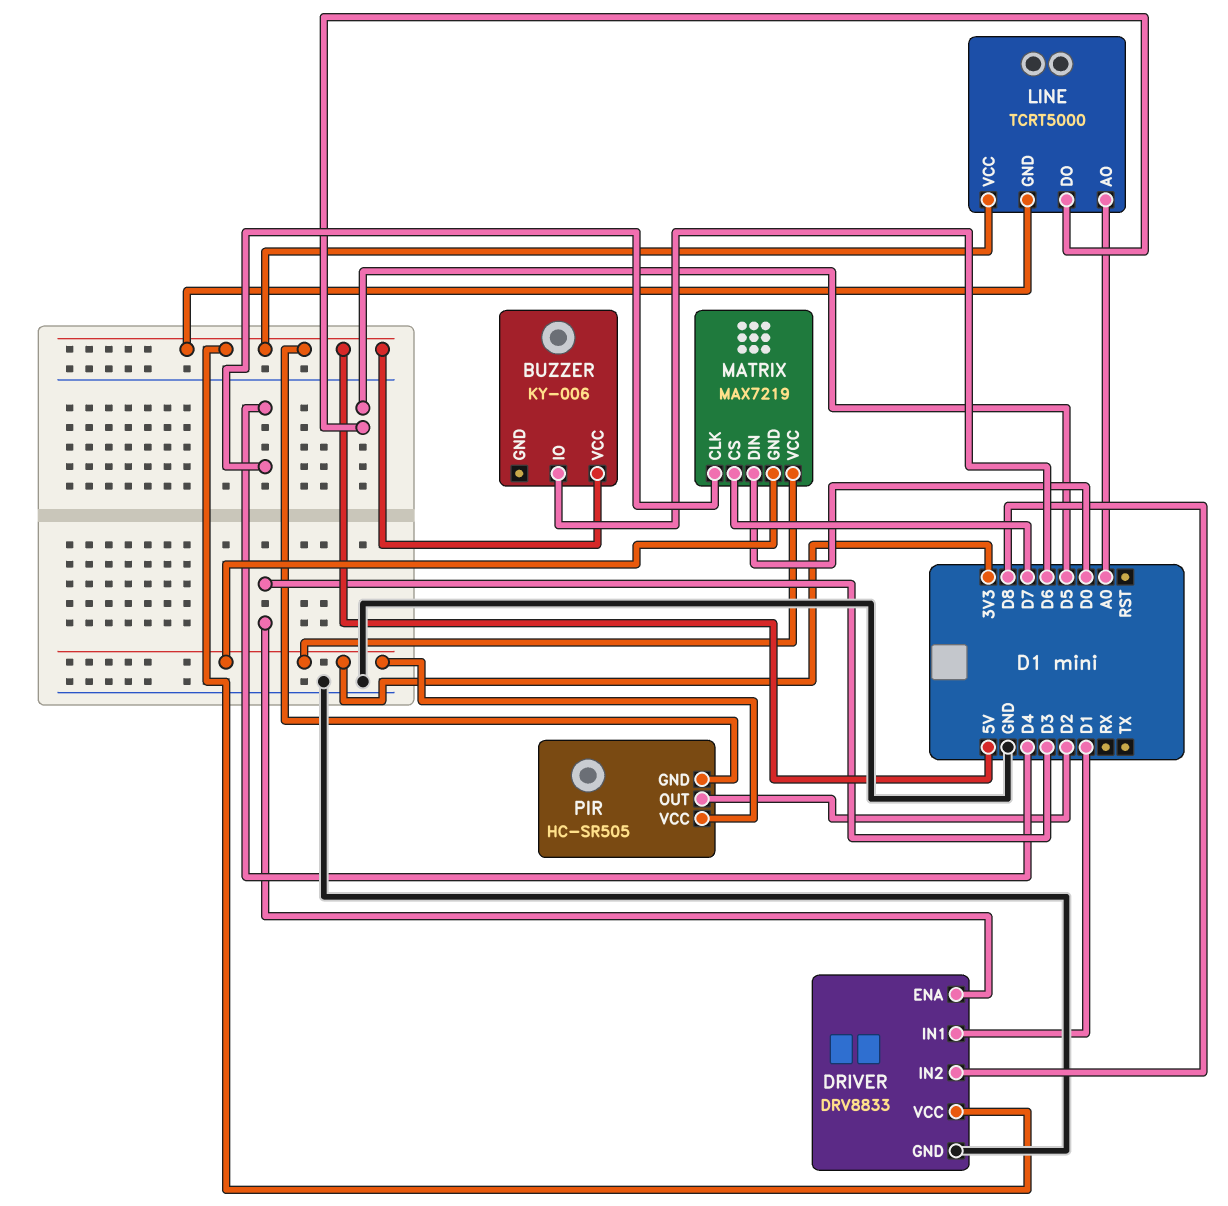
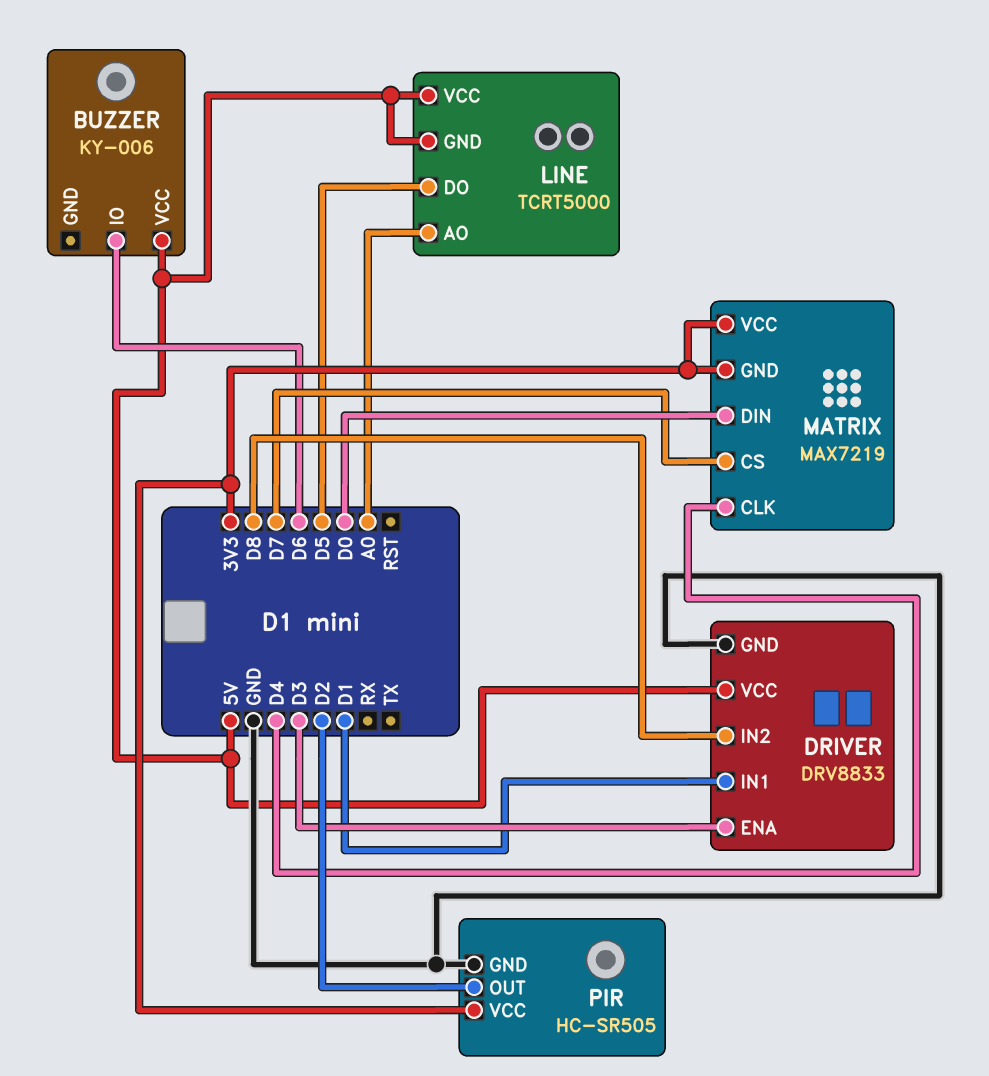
PIR pin GND: 5V -> GND

